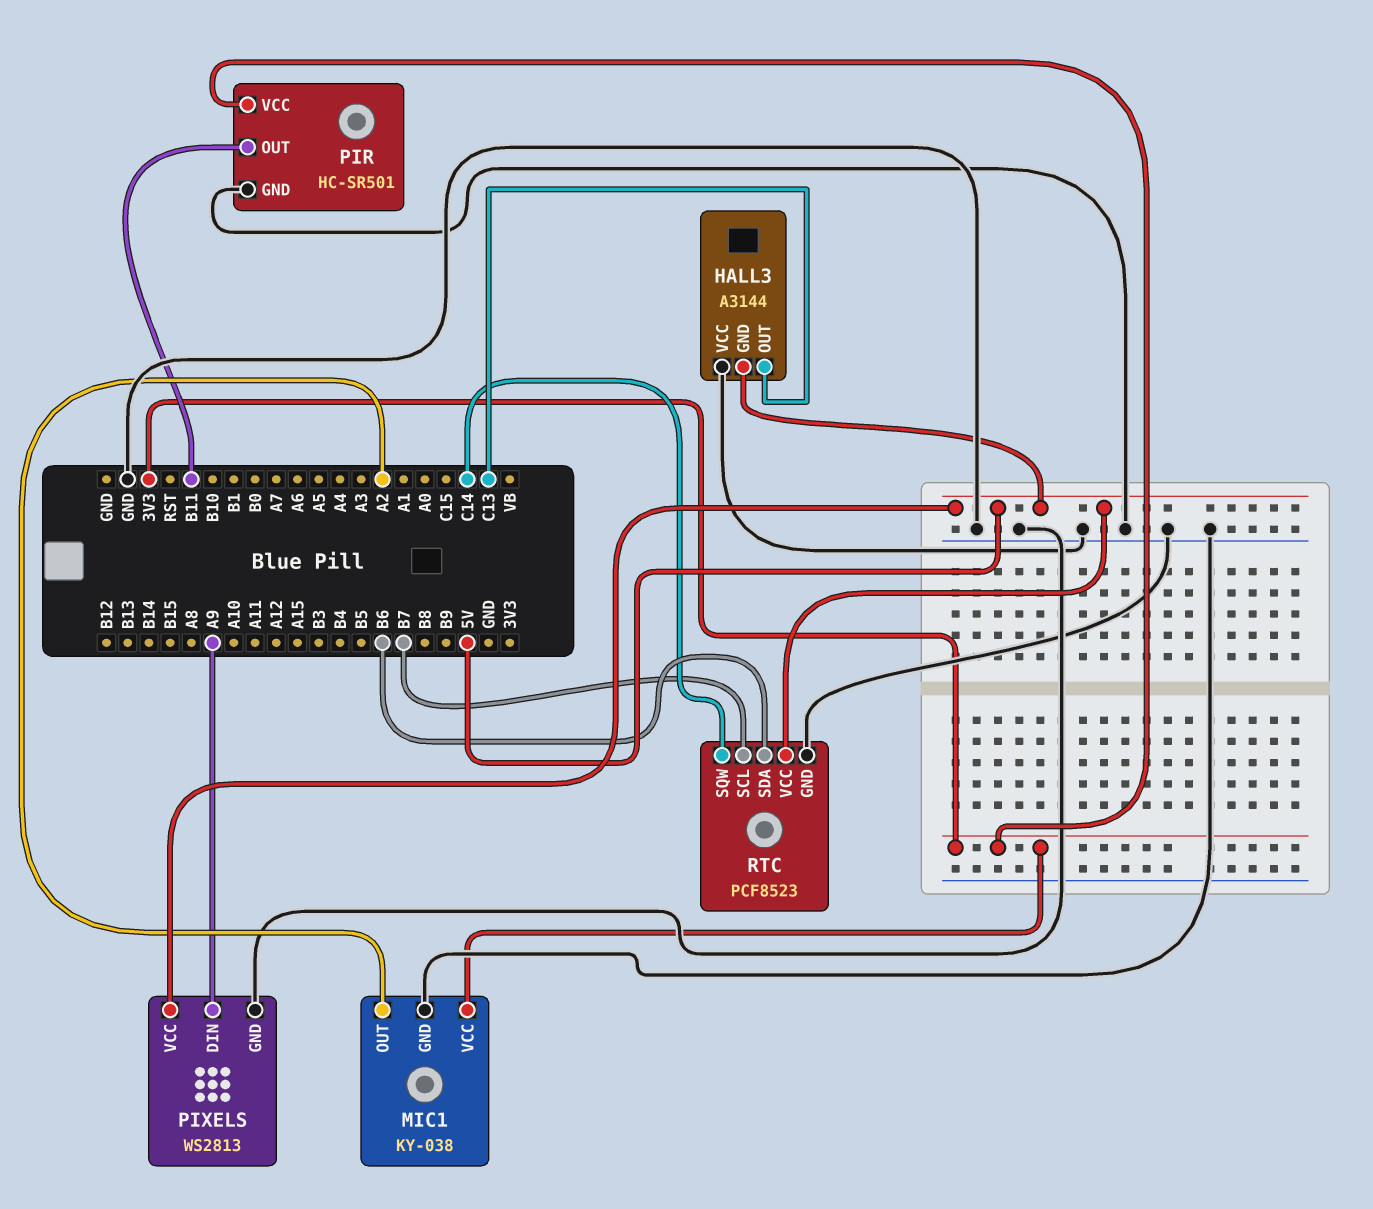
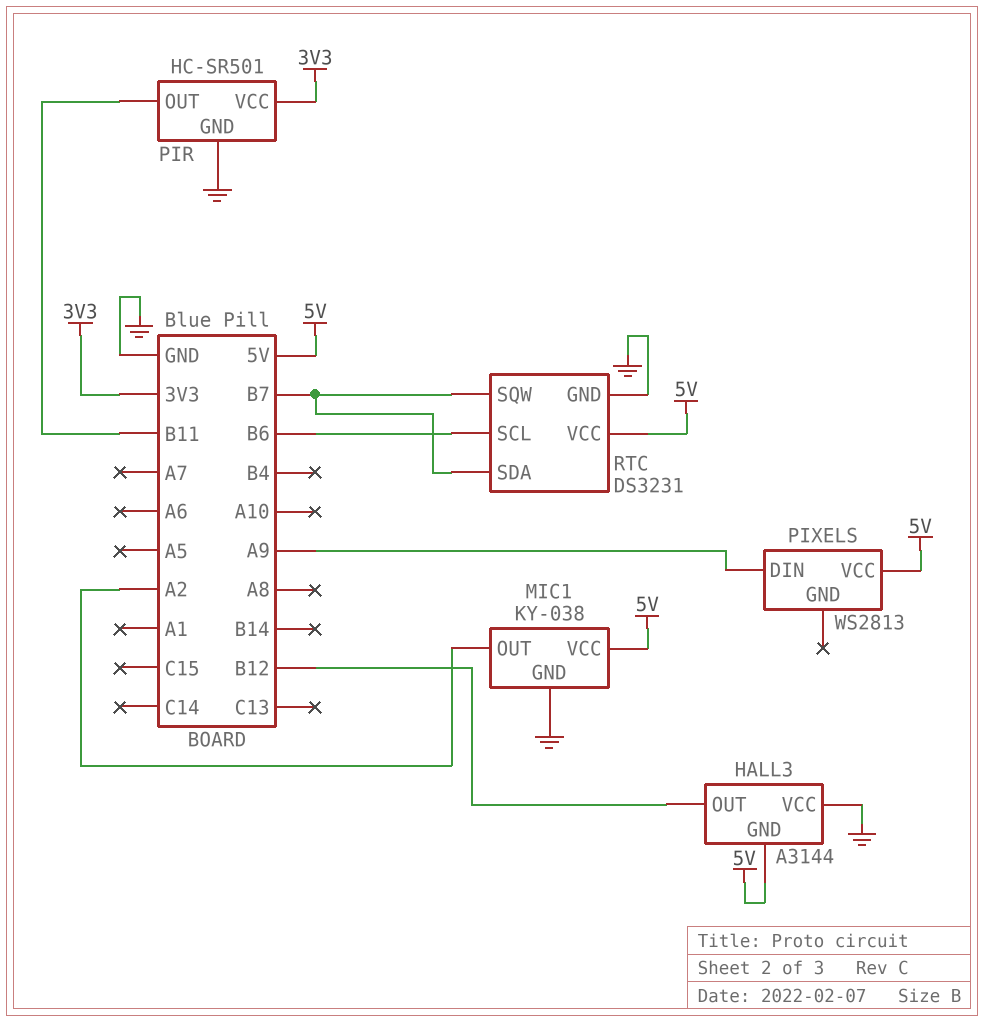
HALL3 pin OUT: C13 -> B12
MIC1 pin VCC: 3V3 -> 5V
PIXELS pin GND: GND -> none
RTC: PCF8523 -> DS3231
RTC pin SCL: B7 -> B6
RTC pin SDA: B6 -> B7
RTC pin SQW: C14 -> B7

